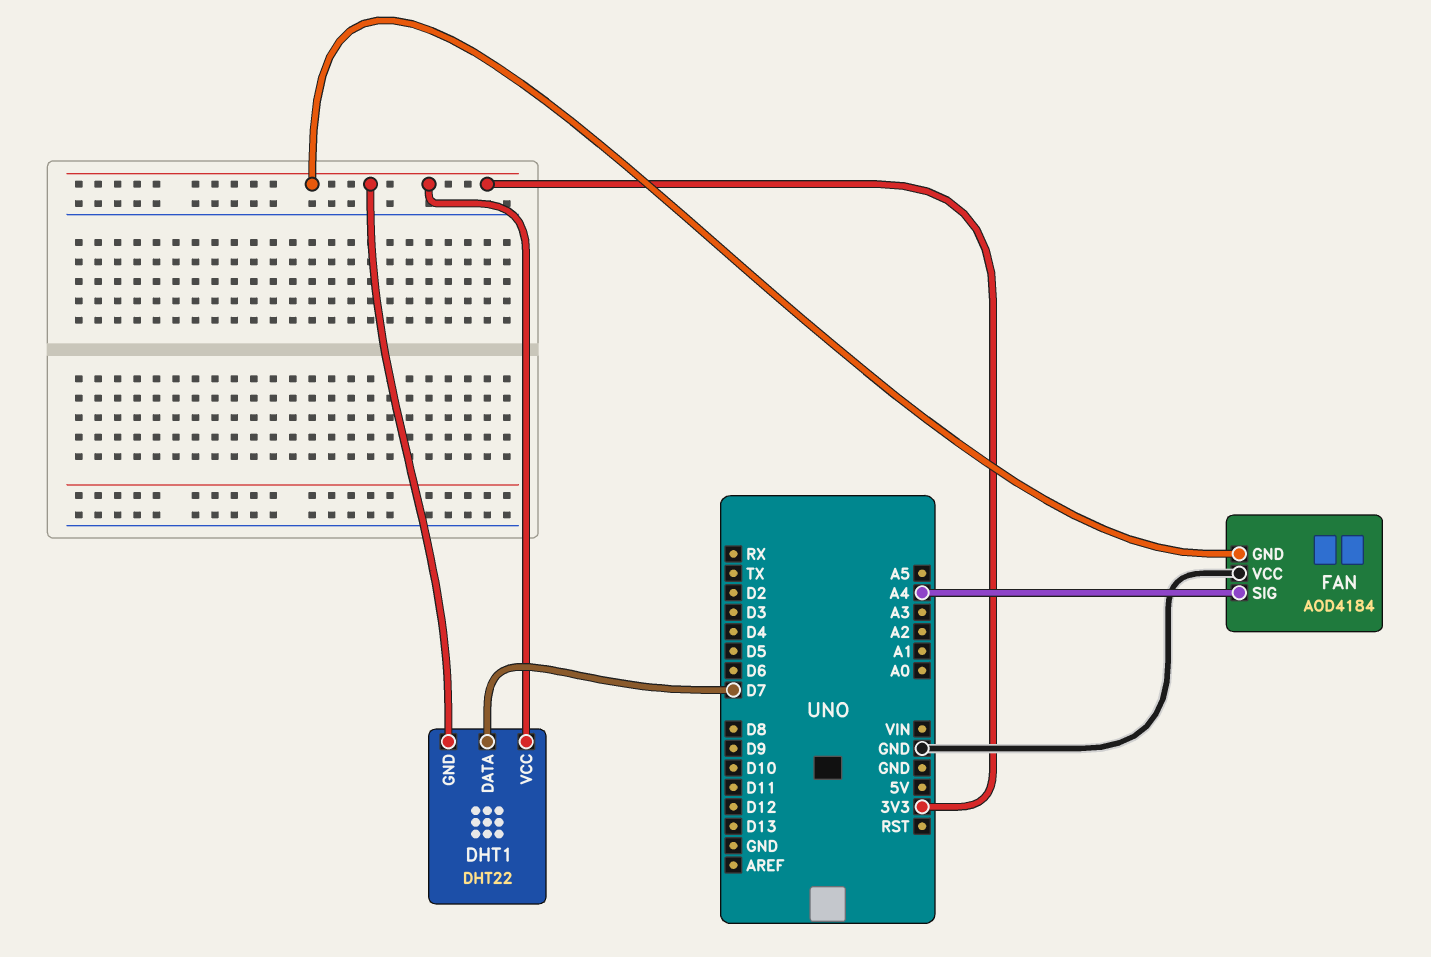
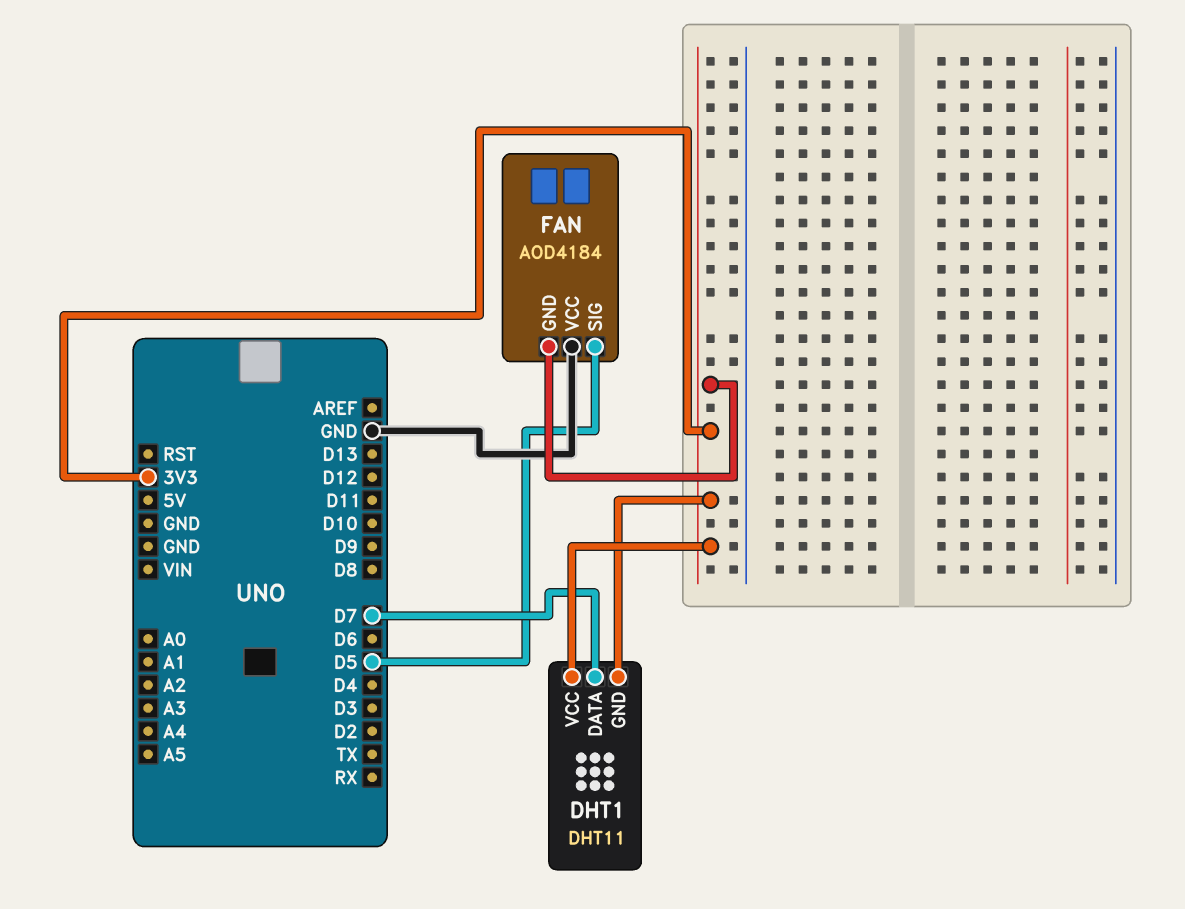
DHT1: DHT22 -> DHT11
FAN pin SIG: A4 -> D5

